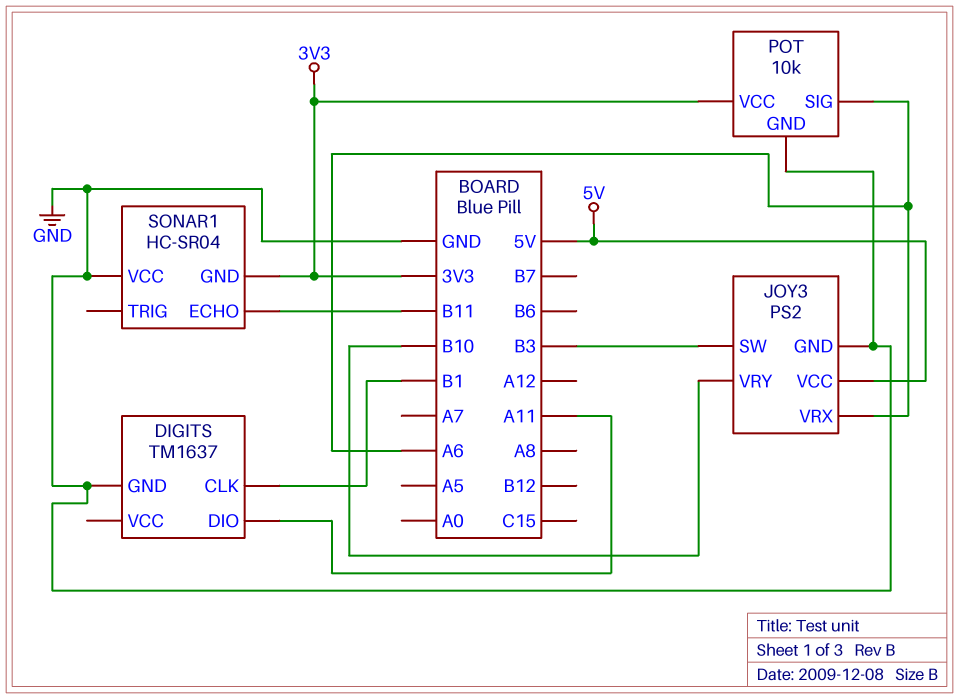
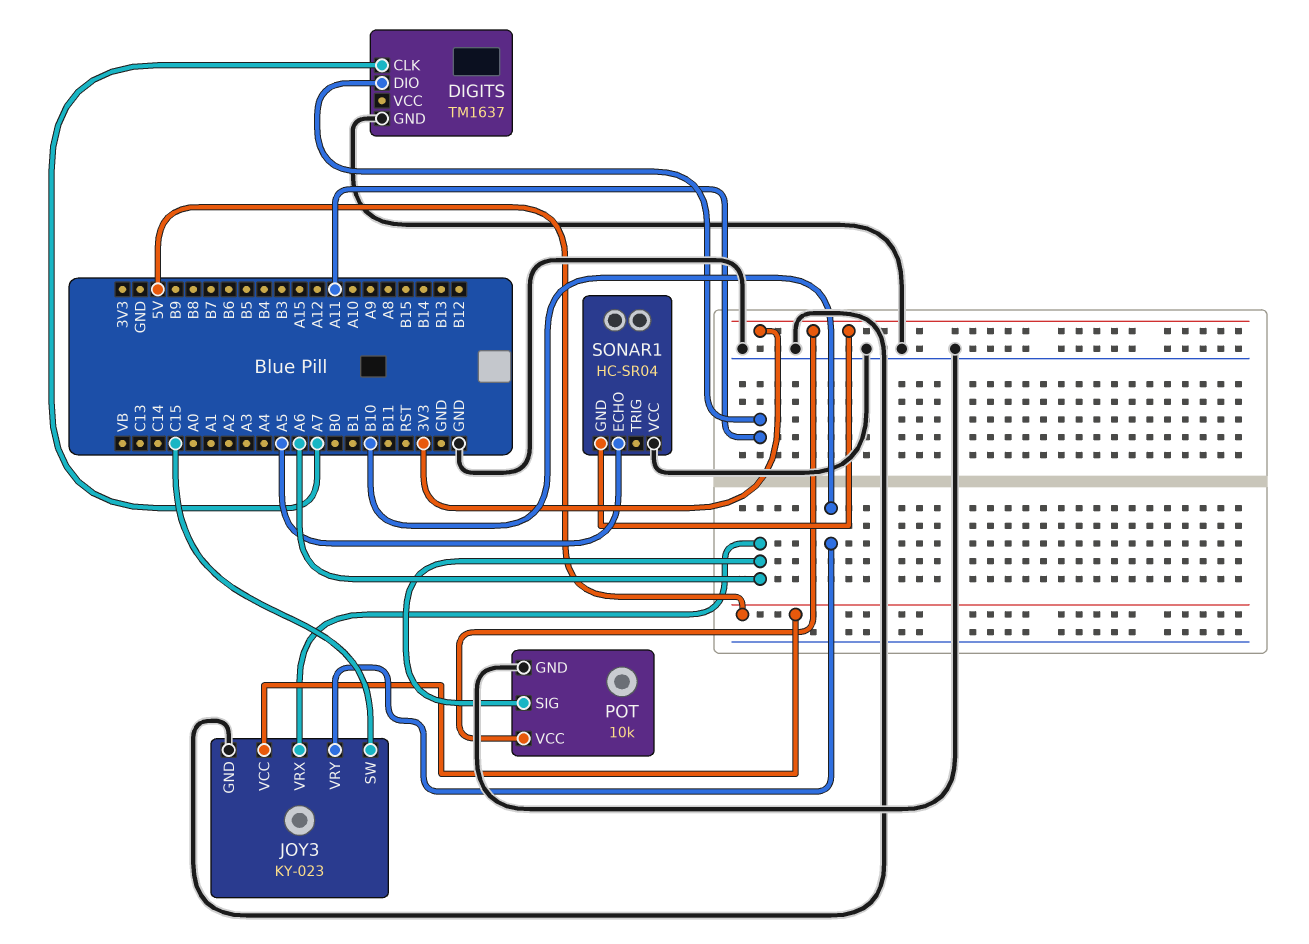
DIGITS pin CLK: B1 -> A7
JOY3: PS2 -> KY-023
JOY3 pin SW: B3 -> C15
SONAR1 pin ECHO: B11 -> A5

